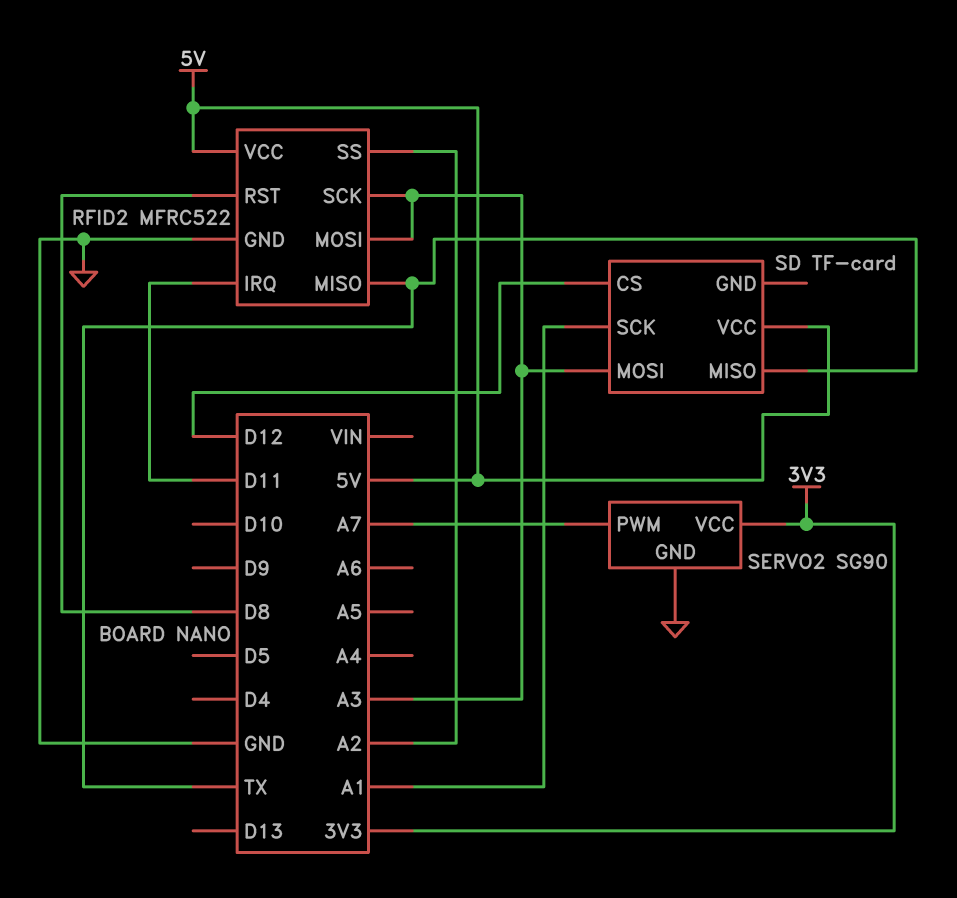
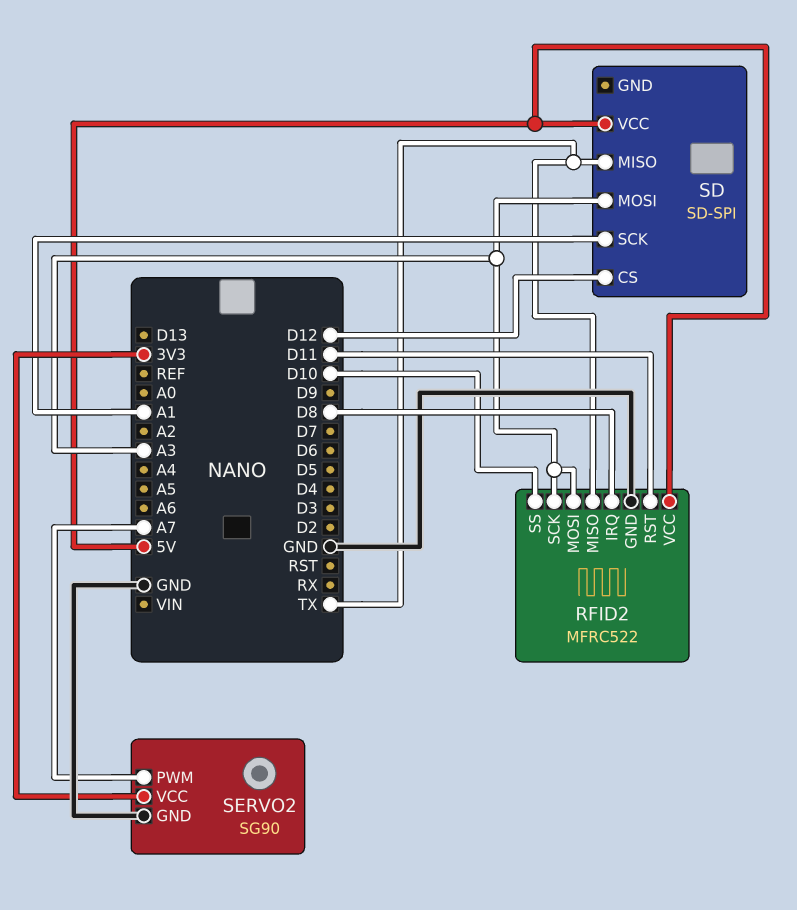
RFID2 pin IRQ: D11 -> D8
RFID2 pin RST: D8 -> D11
RFID2 pin SS: A2 -> D10
SD: TF-card -> SD-SPI

